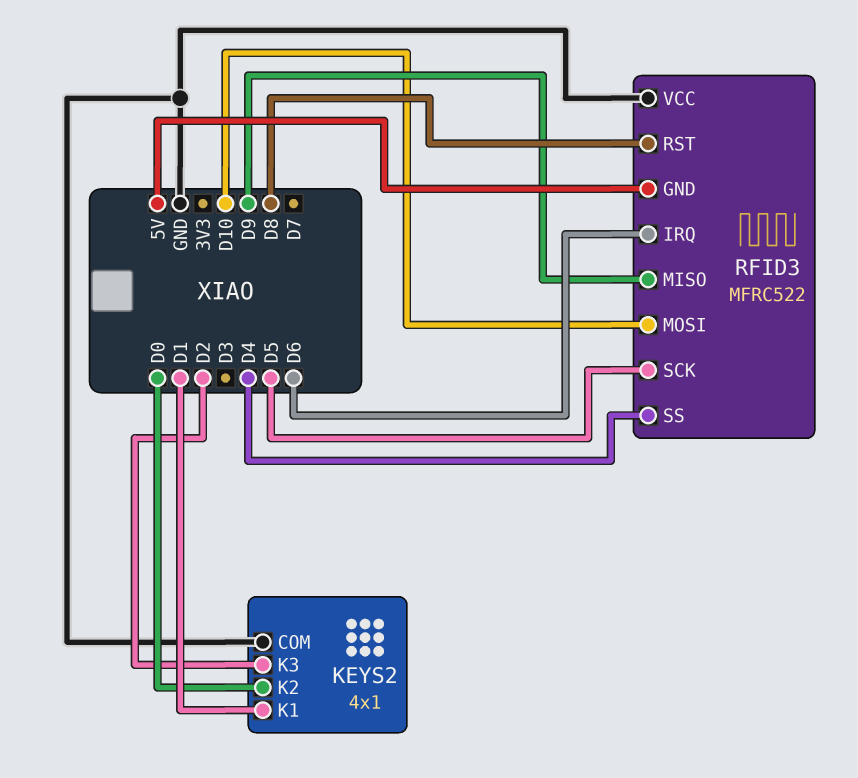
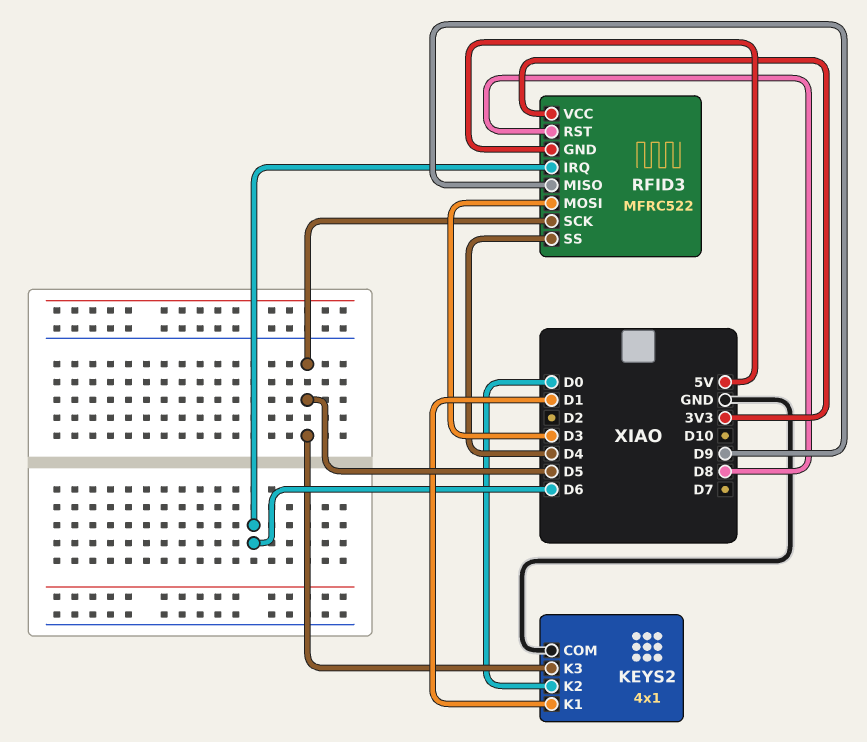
KEYS2 pin K3: D2 -> D5
RFID3 pin MOSI: D10 -> D3
RFID3 pin VCC: GND -> 3V3

